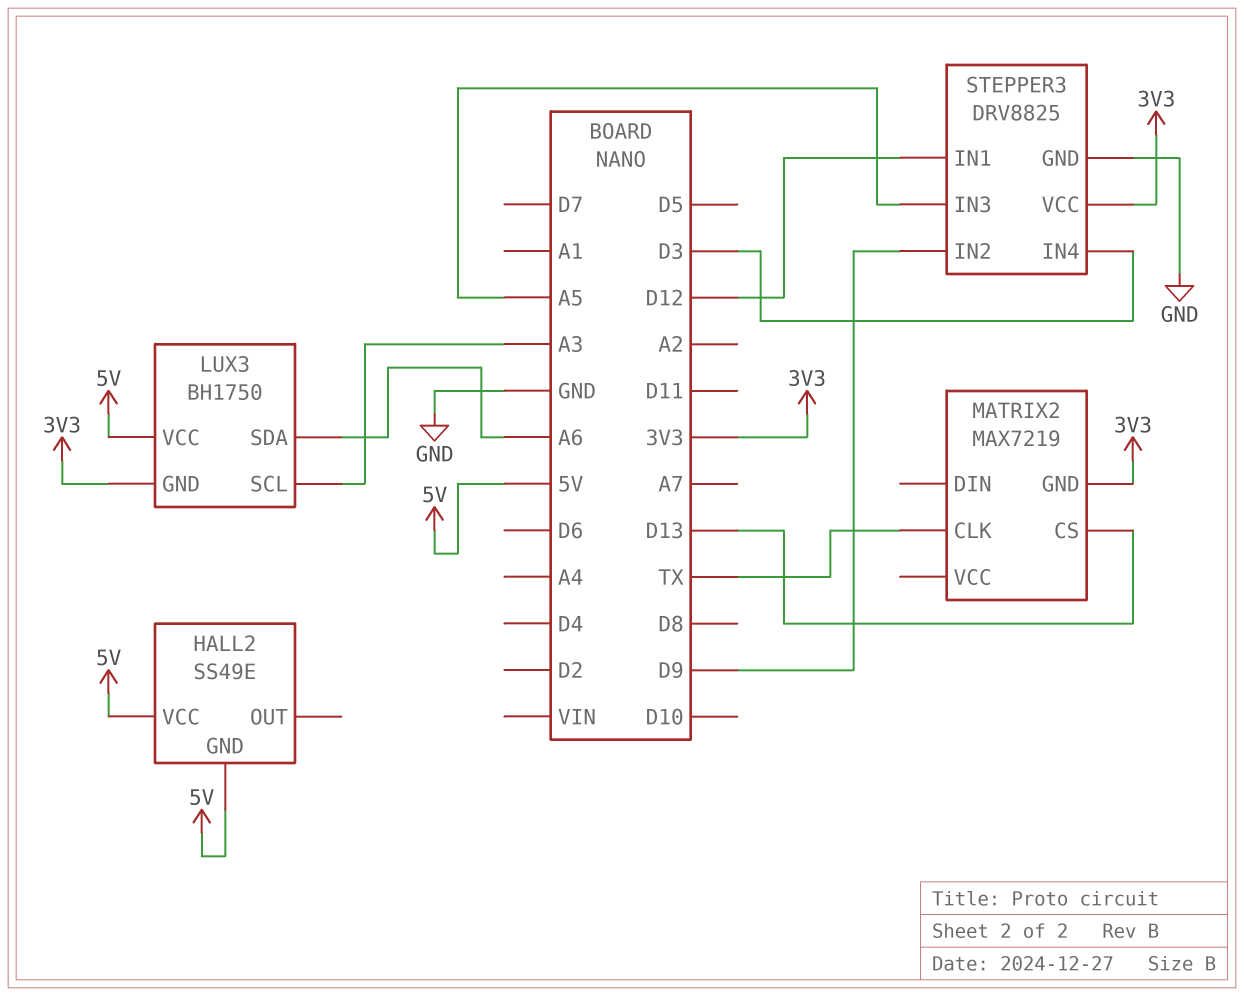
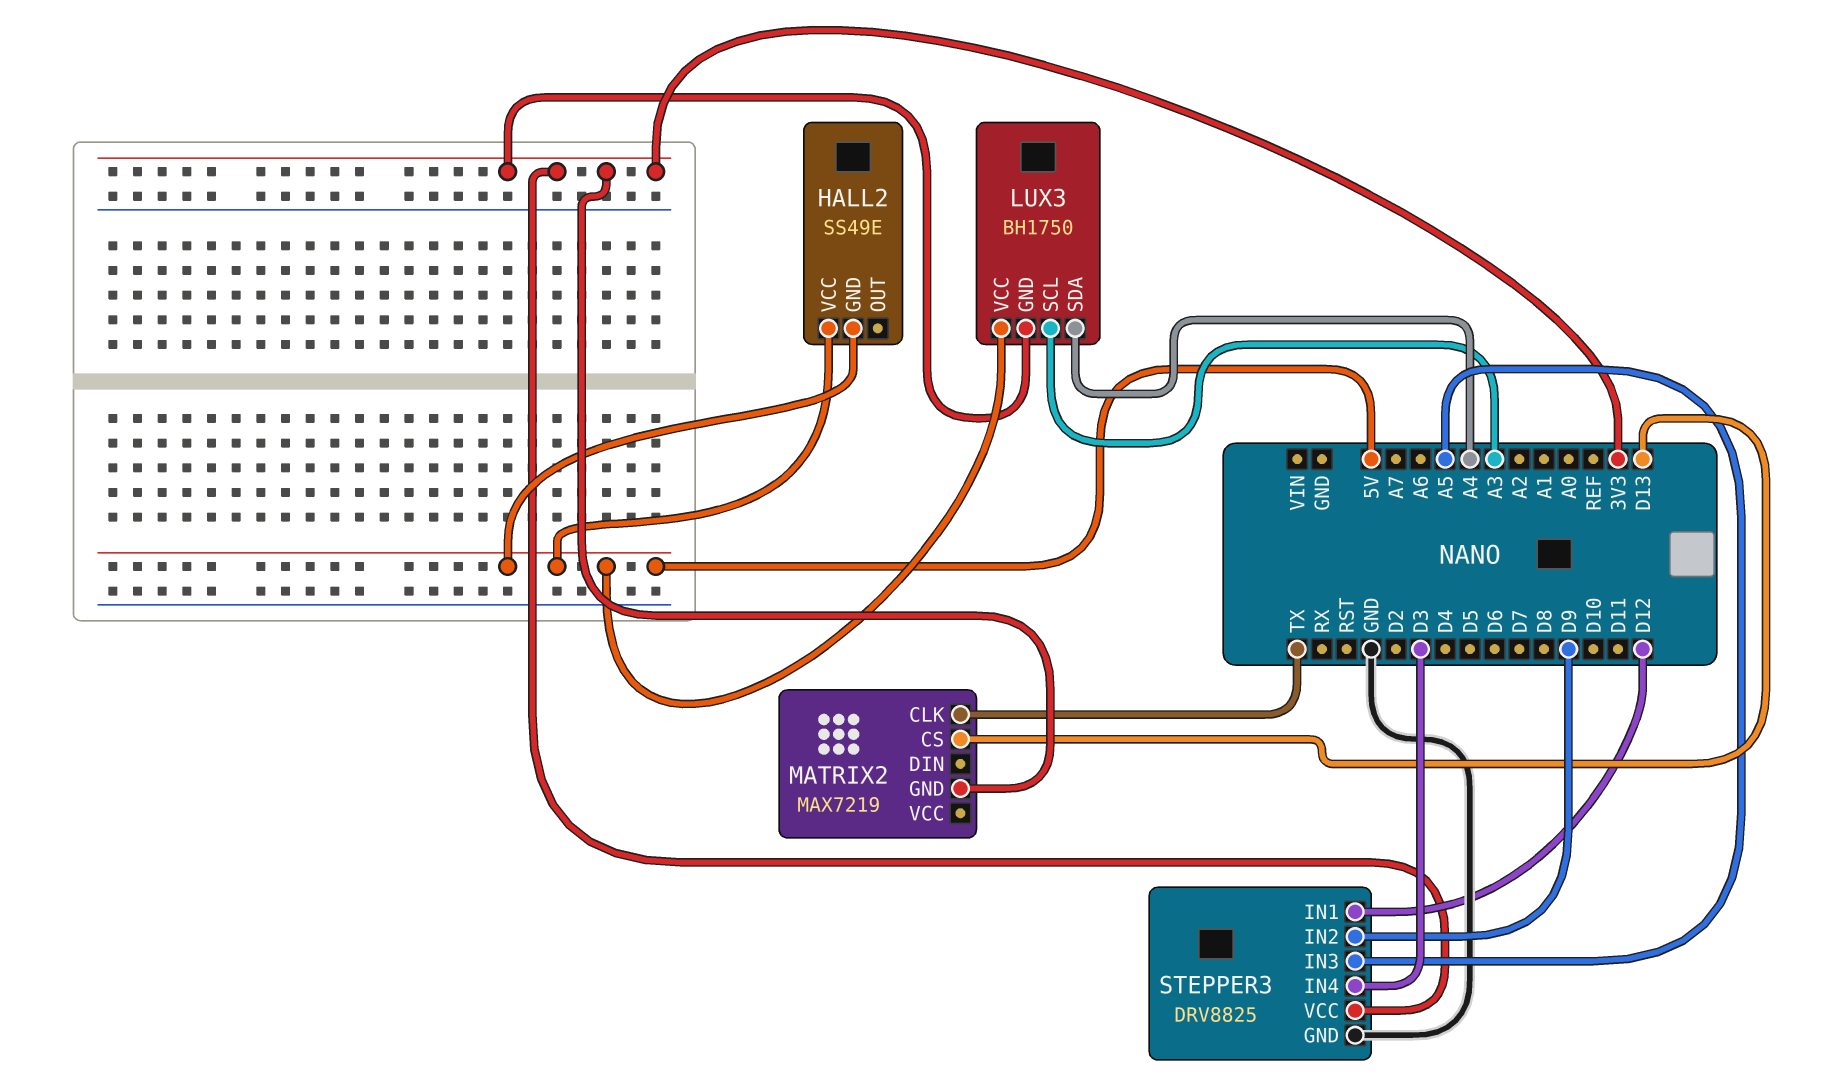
LUX3 pin SDA: A6 -> A4

